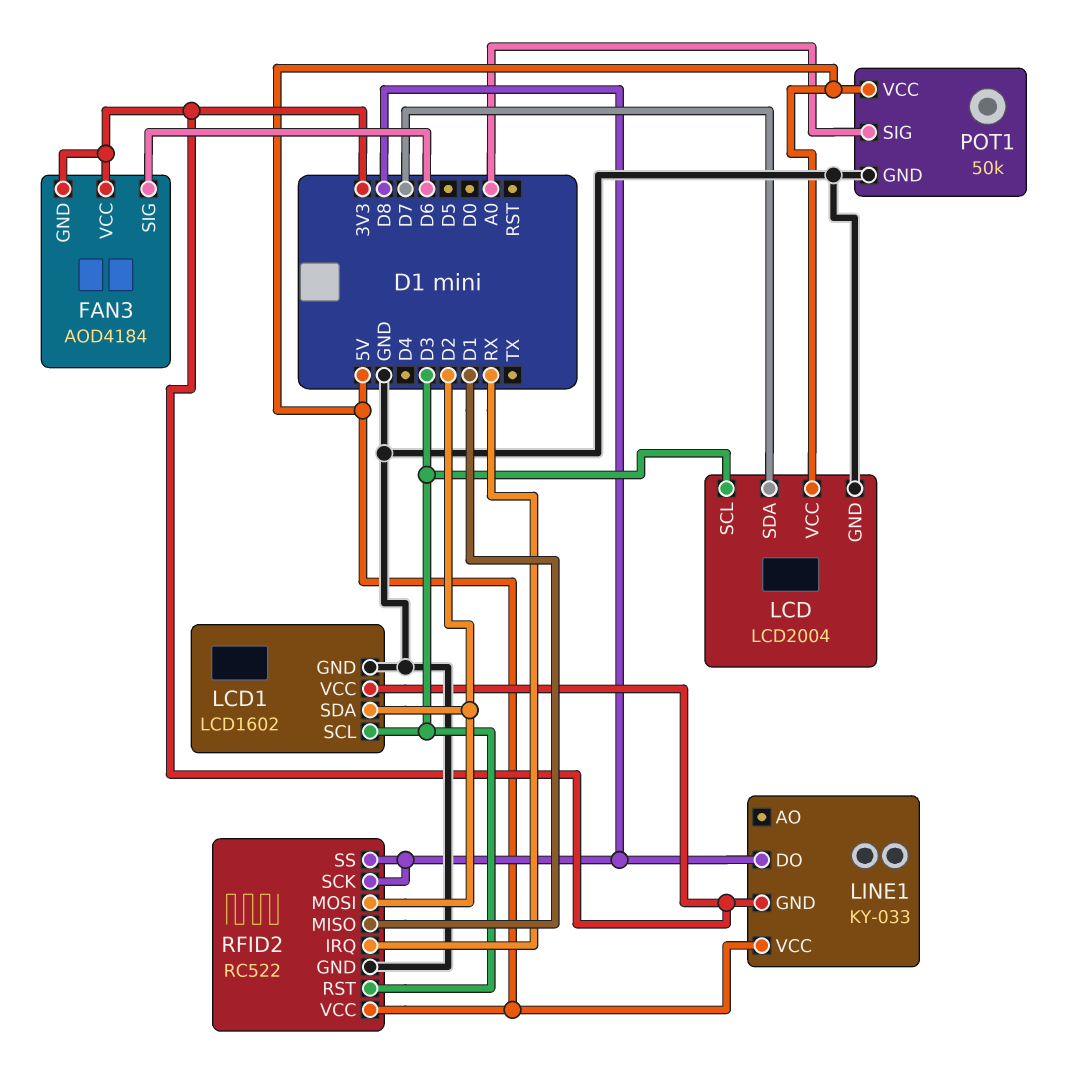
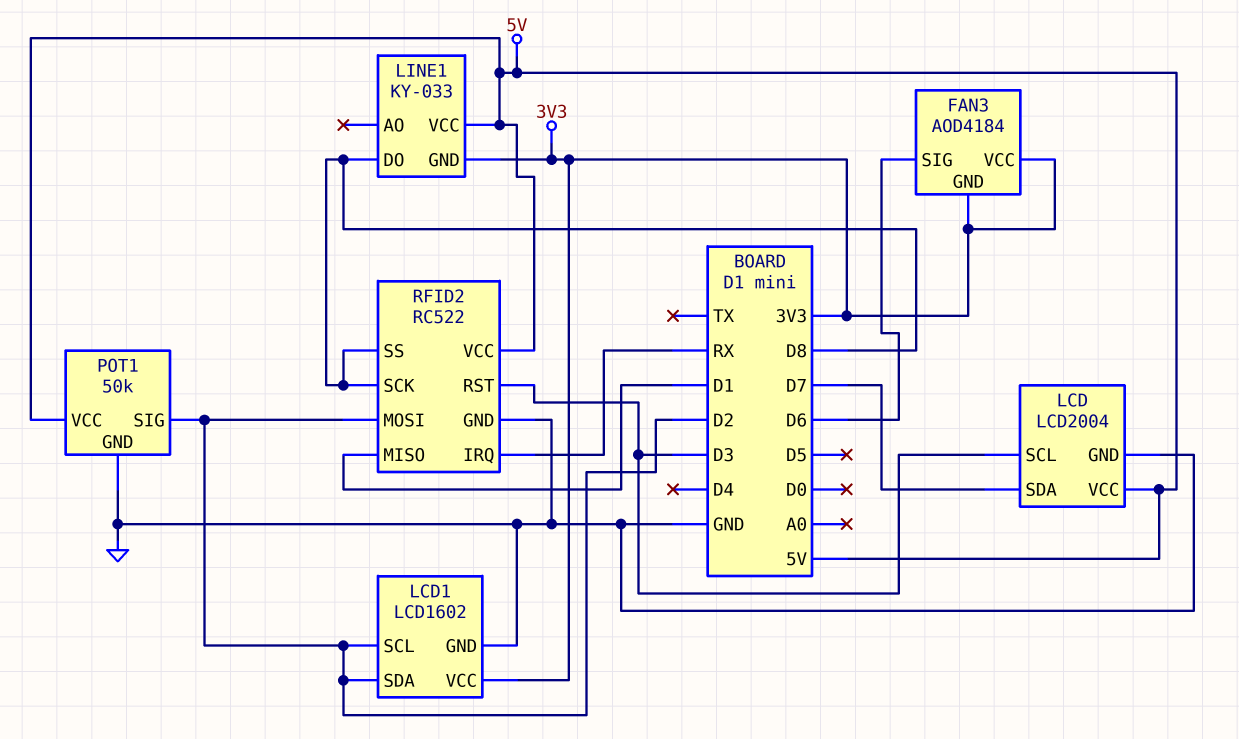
LCD1 pin SCL: D3 -> D2
POT1 pin SIG: A0 -> D2

